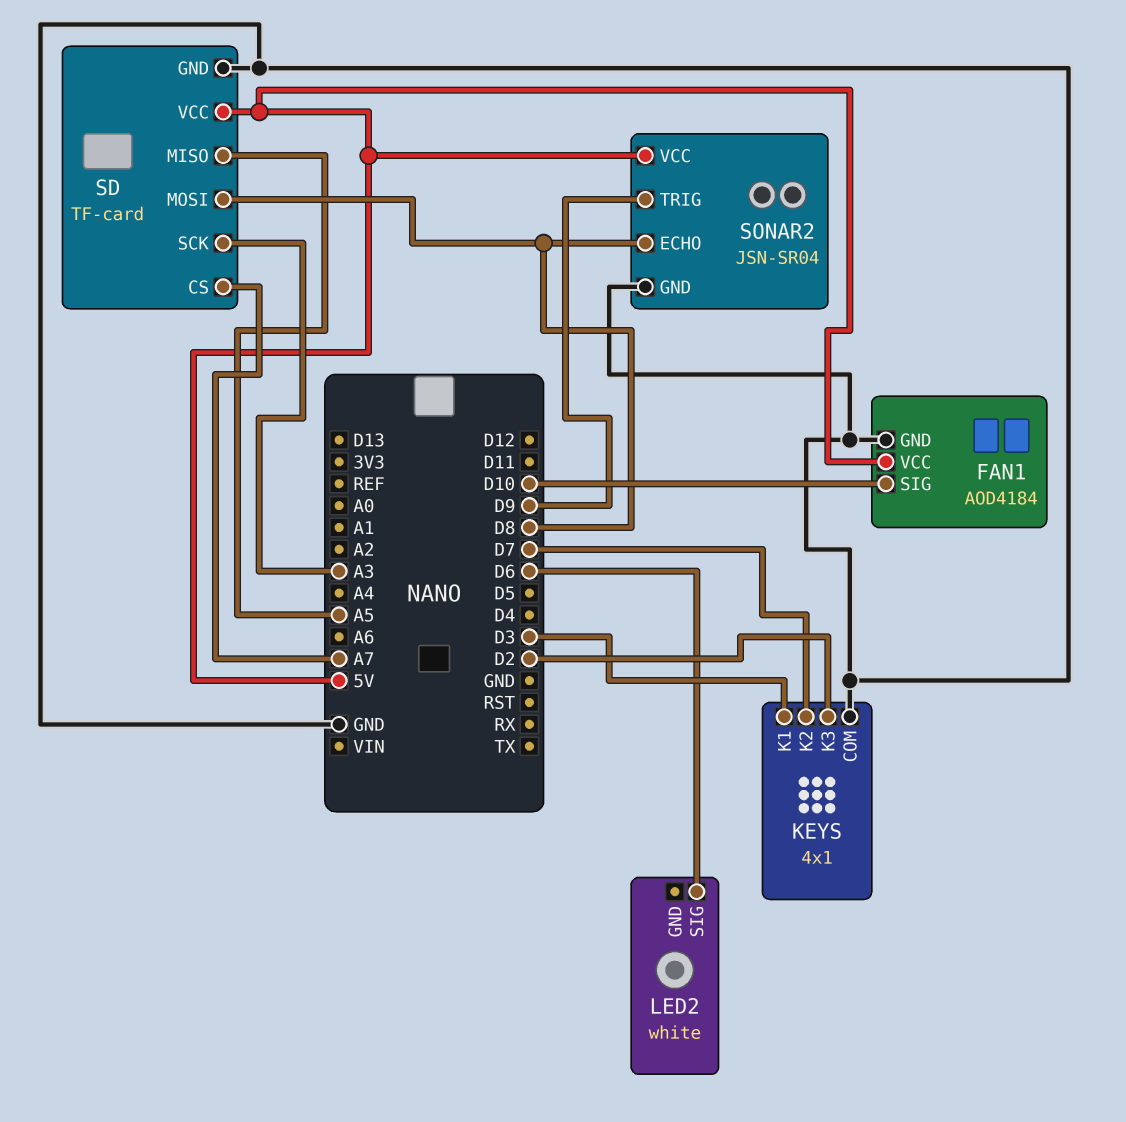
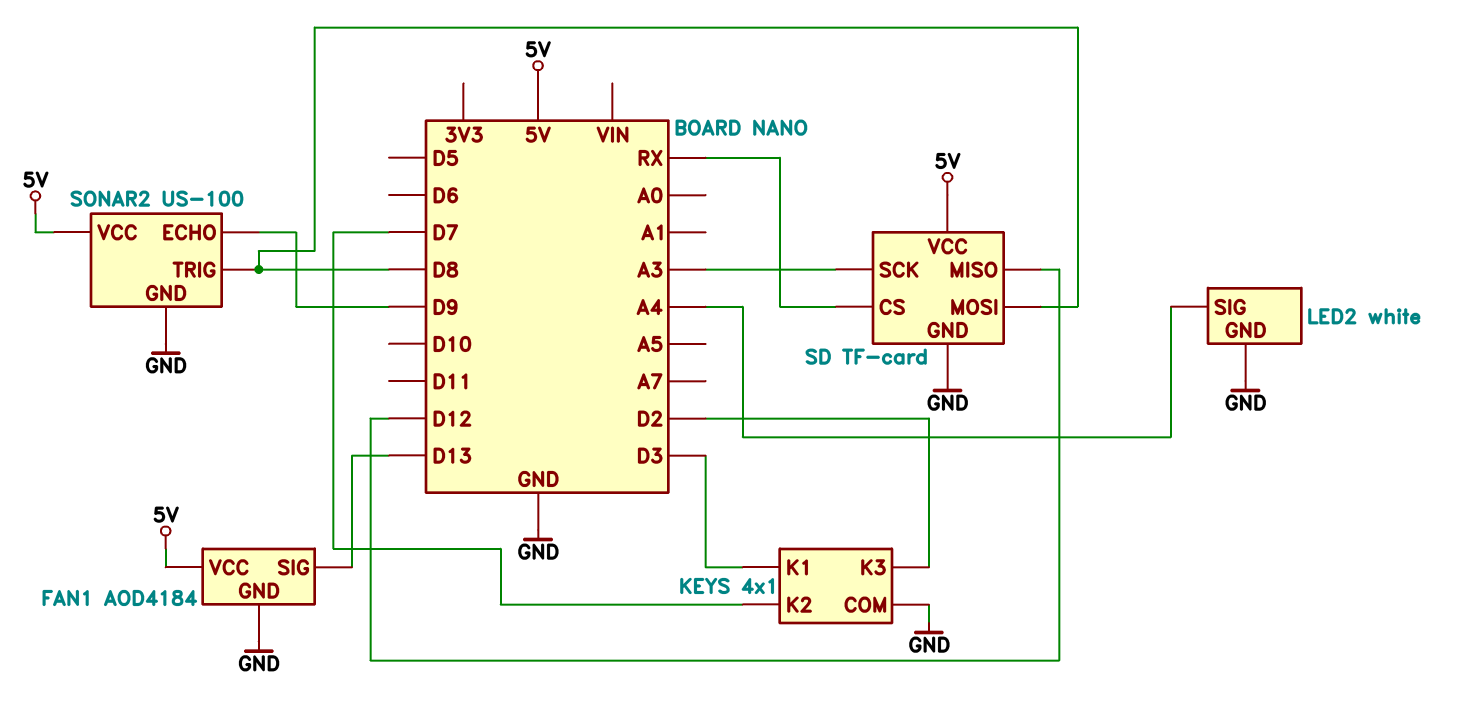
FAN1 pin SIG: D10 -> D13
LED2 pin GND: none -> GND
LED2 pin SIG: D6 -> A4
SD pin CS: A7 -> RX
SD pin MISO: A5 -> D12
SONAR2: JSN-SR04 -> US-100
SONAR2 pin ECHO: D8 -> D9
SONAR2 pin TRIG: D9 -> D8

